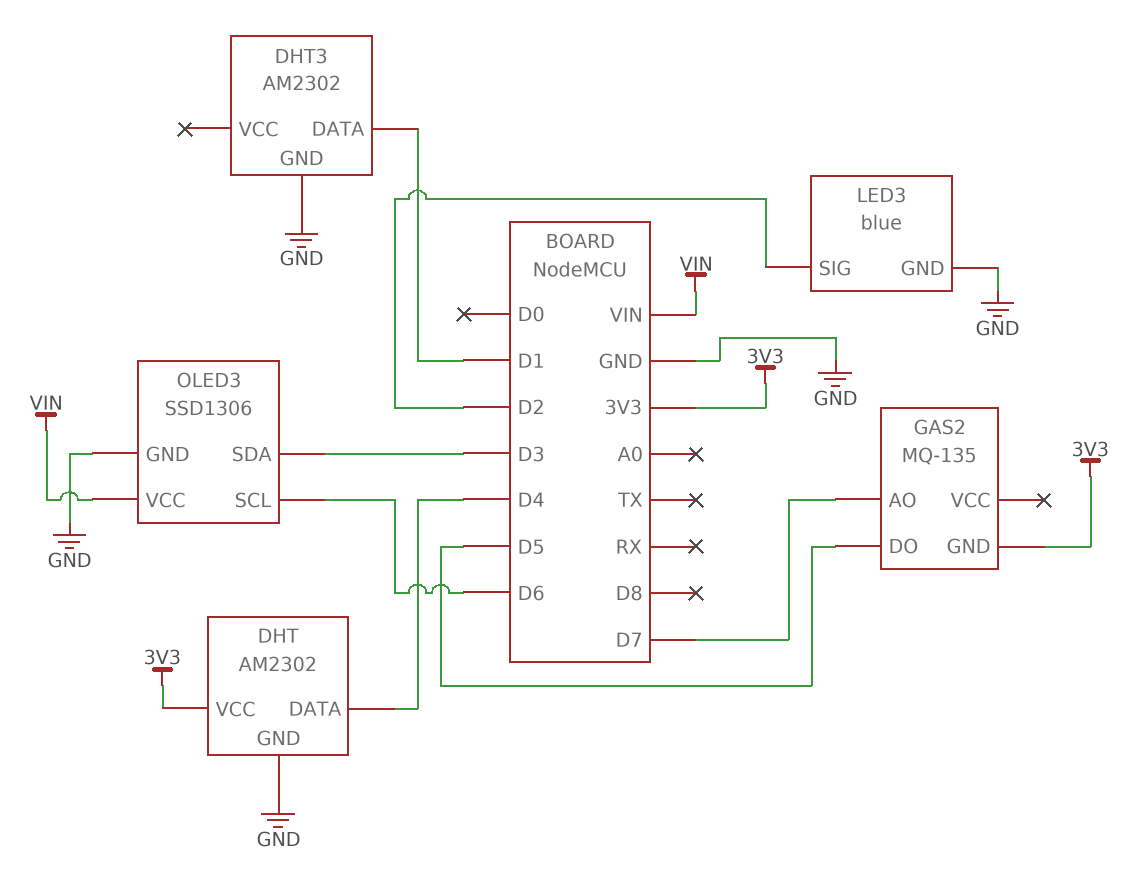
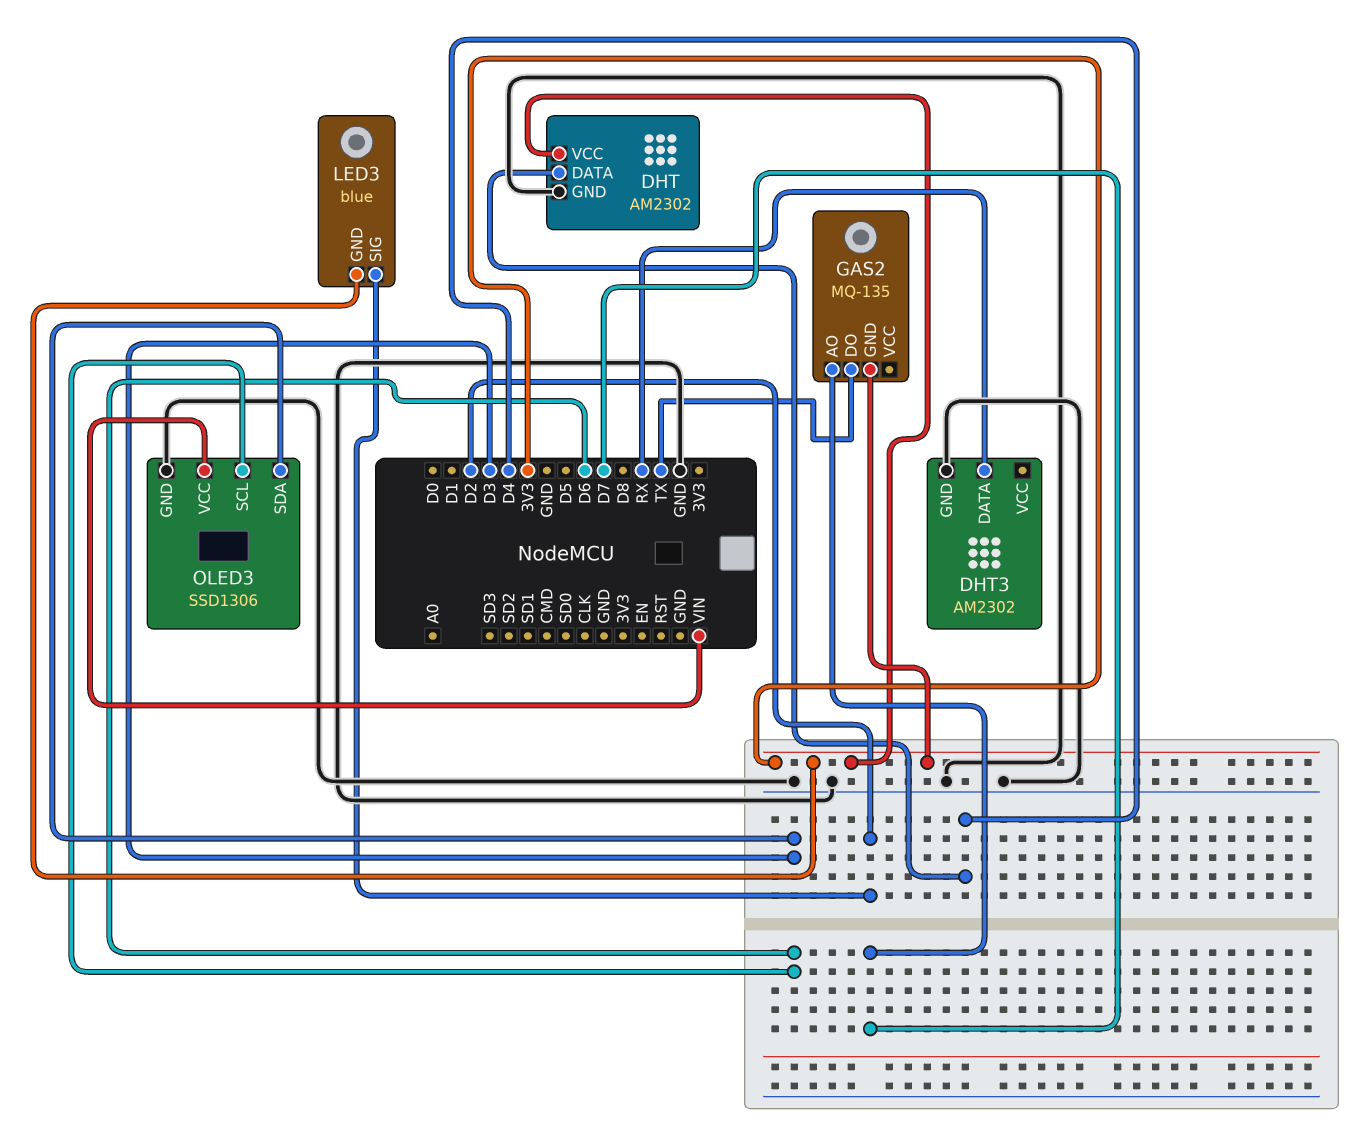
DHT3 pin DATA: D1 -> RX
GAS2 pin DO: D5 -> TX
LED3 pin GND: GND -> 3V3

